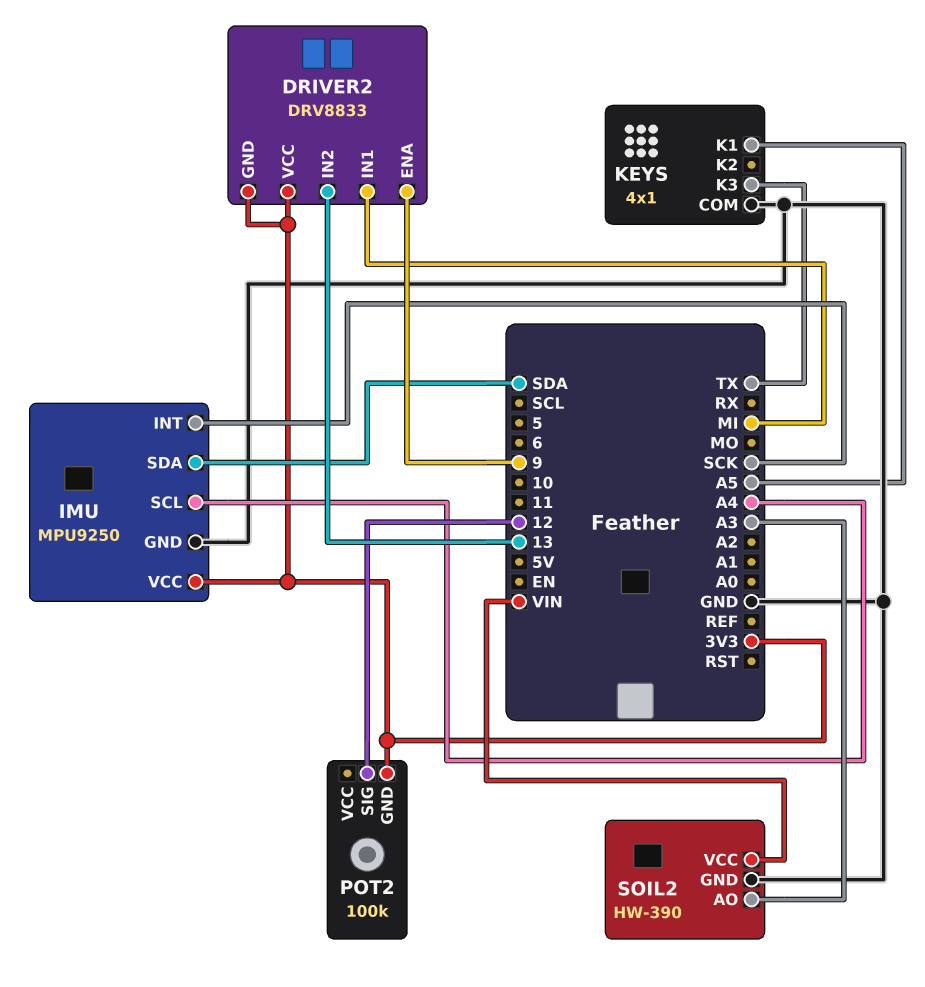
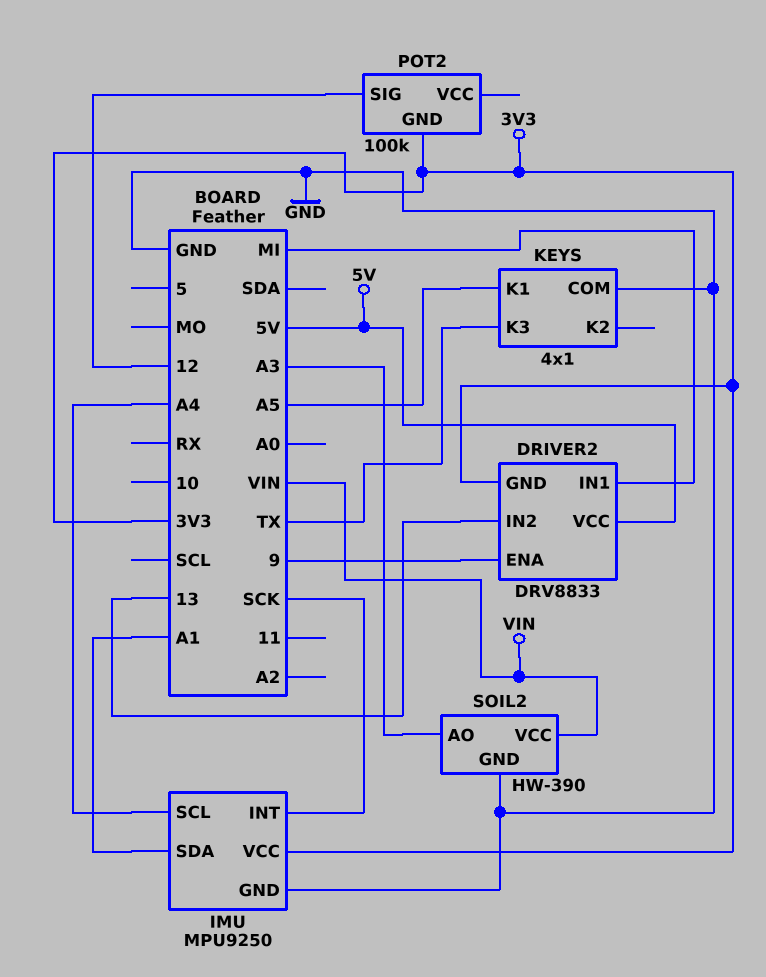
DRIVER2 pin VCC: 3V3 -> 5V
IMU pin SDA: SDA -> A1

